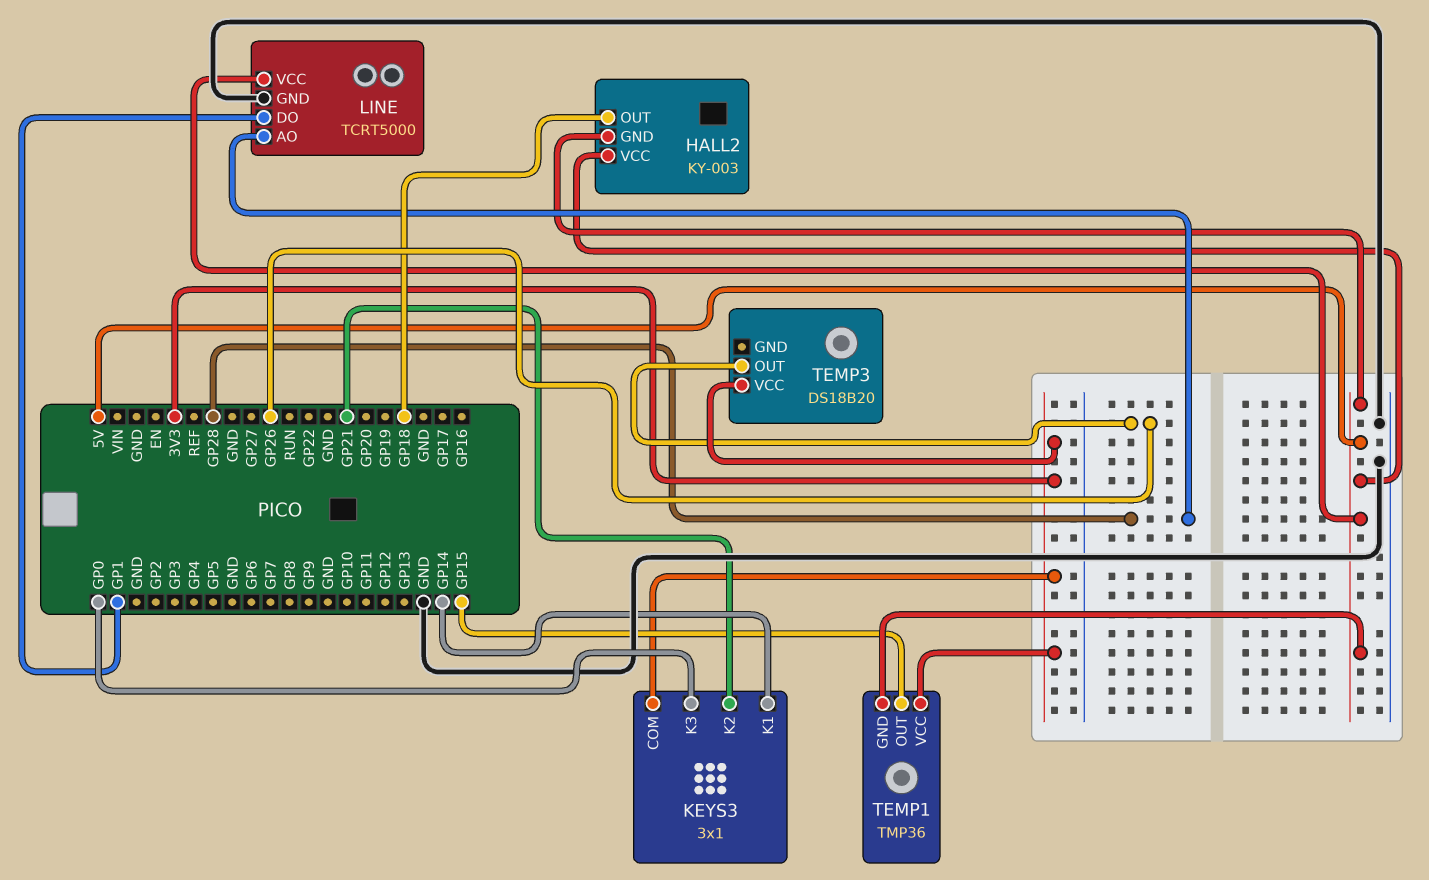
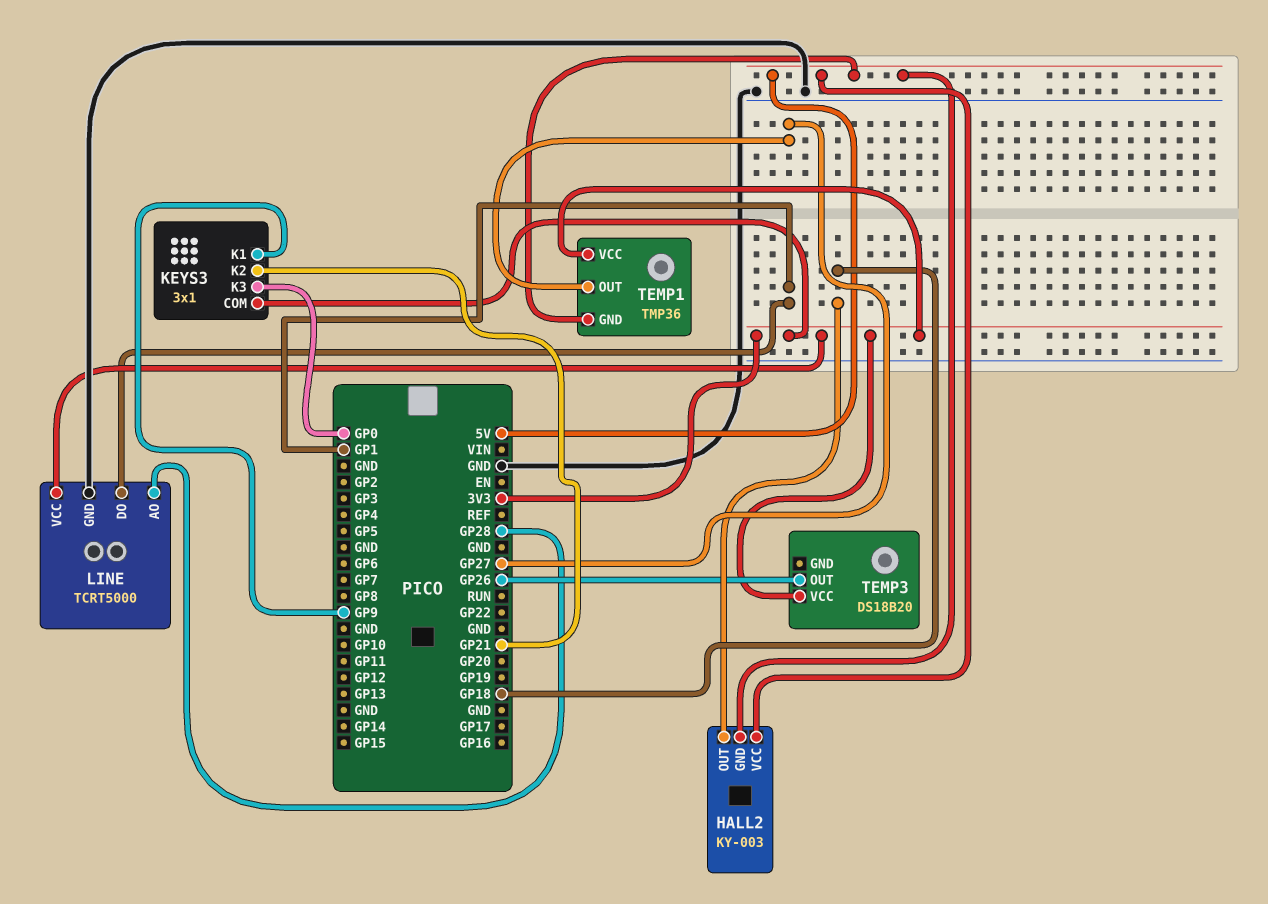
KEYS3 pin K1: GP14 -> GP9
LINE pin VCC: 5V -> 3V3
TEMP1 pin OUT: GP15 -> GP27

